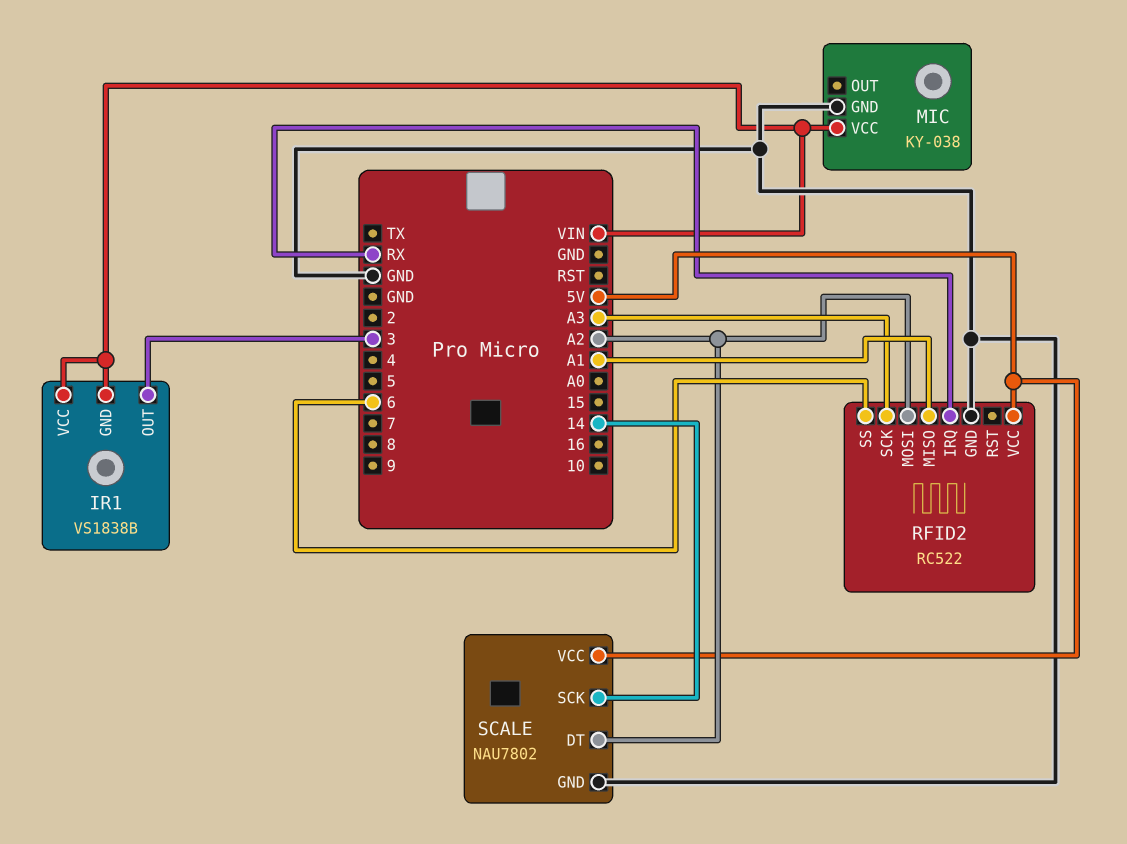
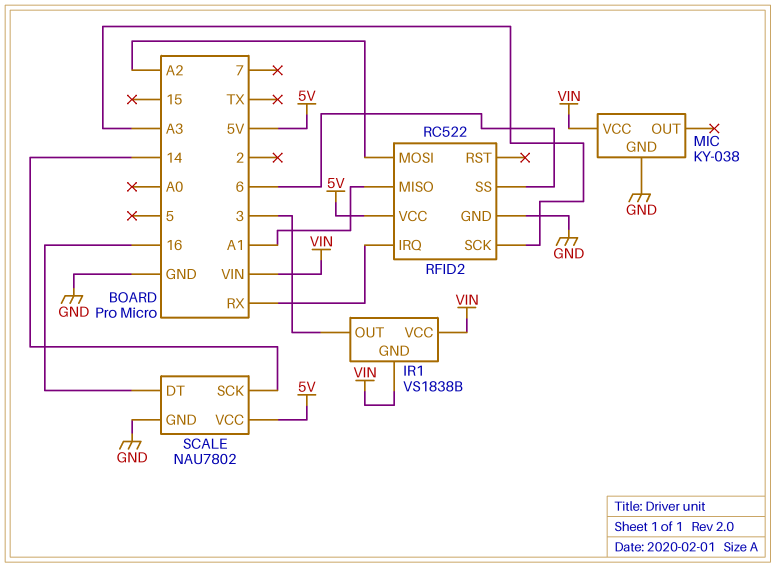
SCALE pin DT: A2 -> 16

